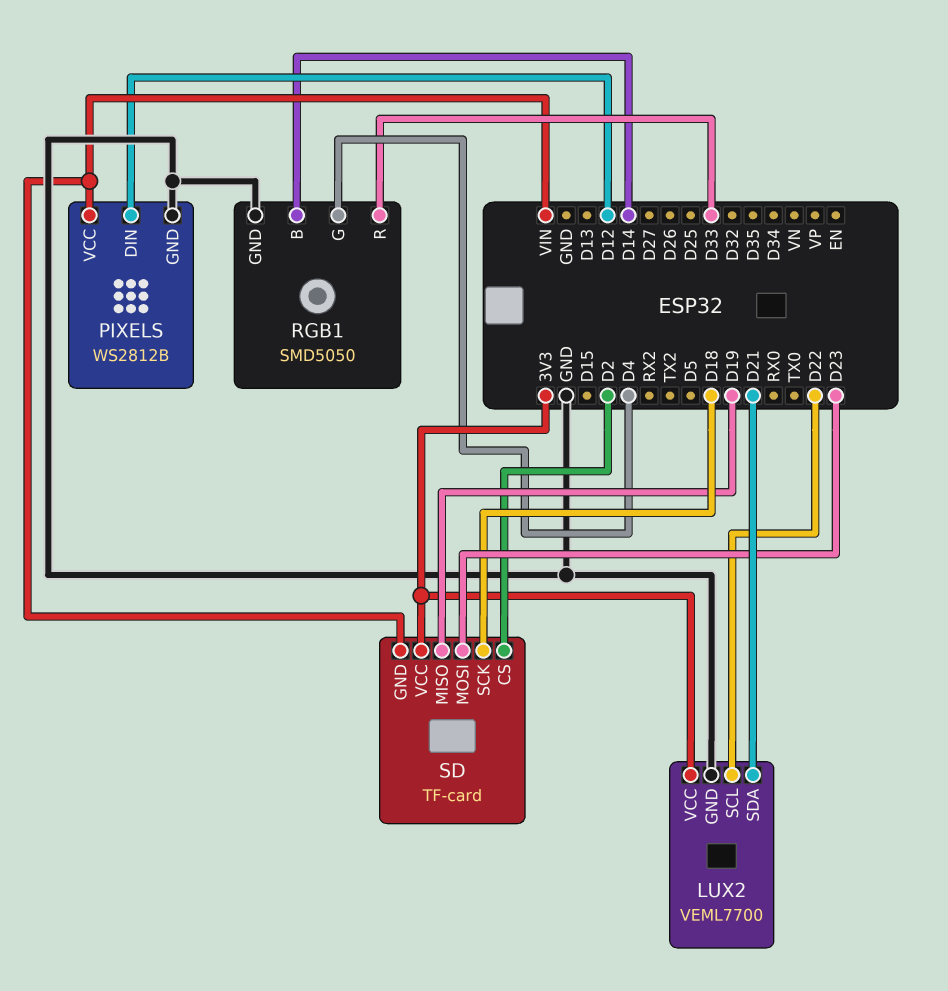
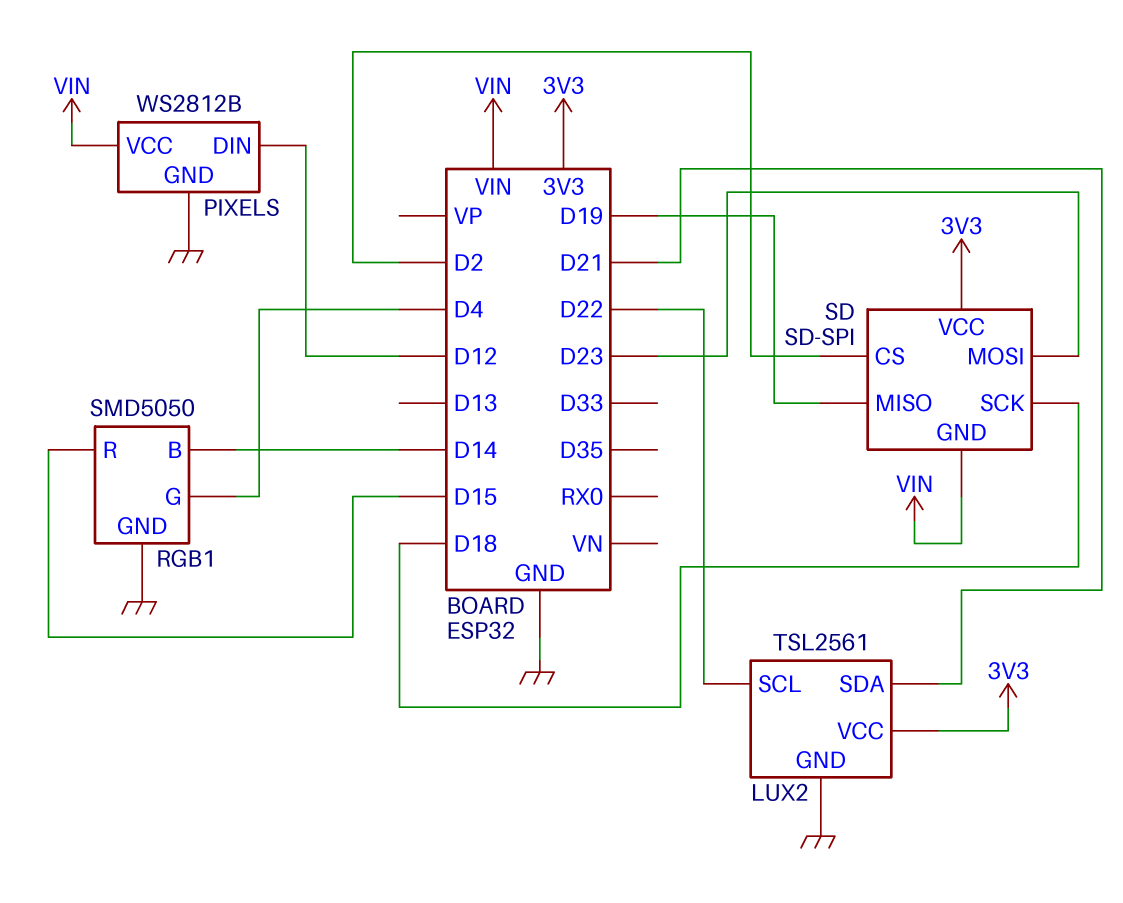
LUX2: VEML7700 -> TSL2561
RGB1 pin R: D33 -> D15
SD: TF-card -> SD-SPI

